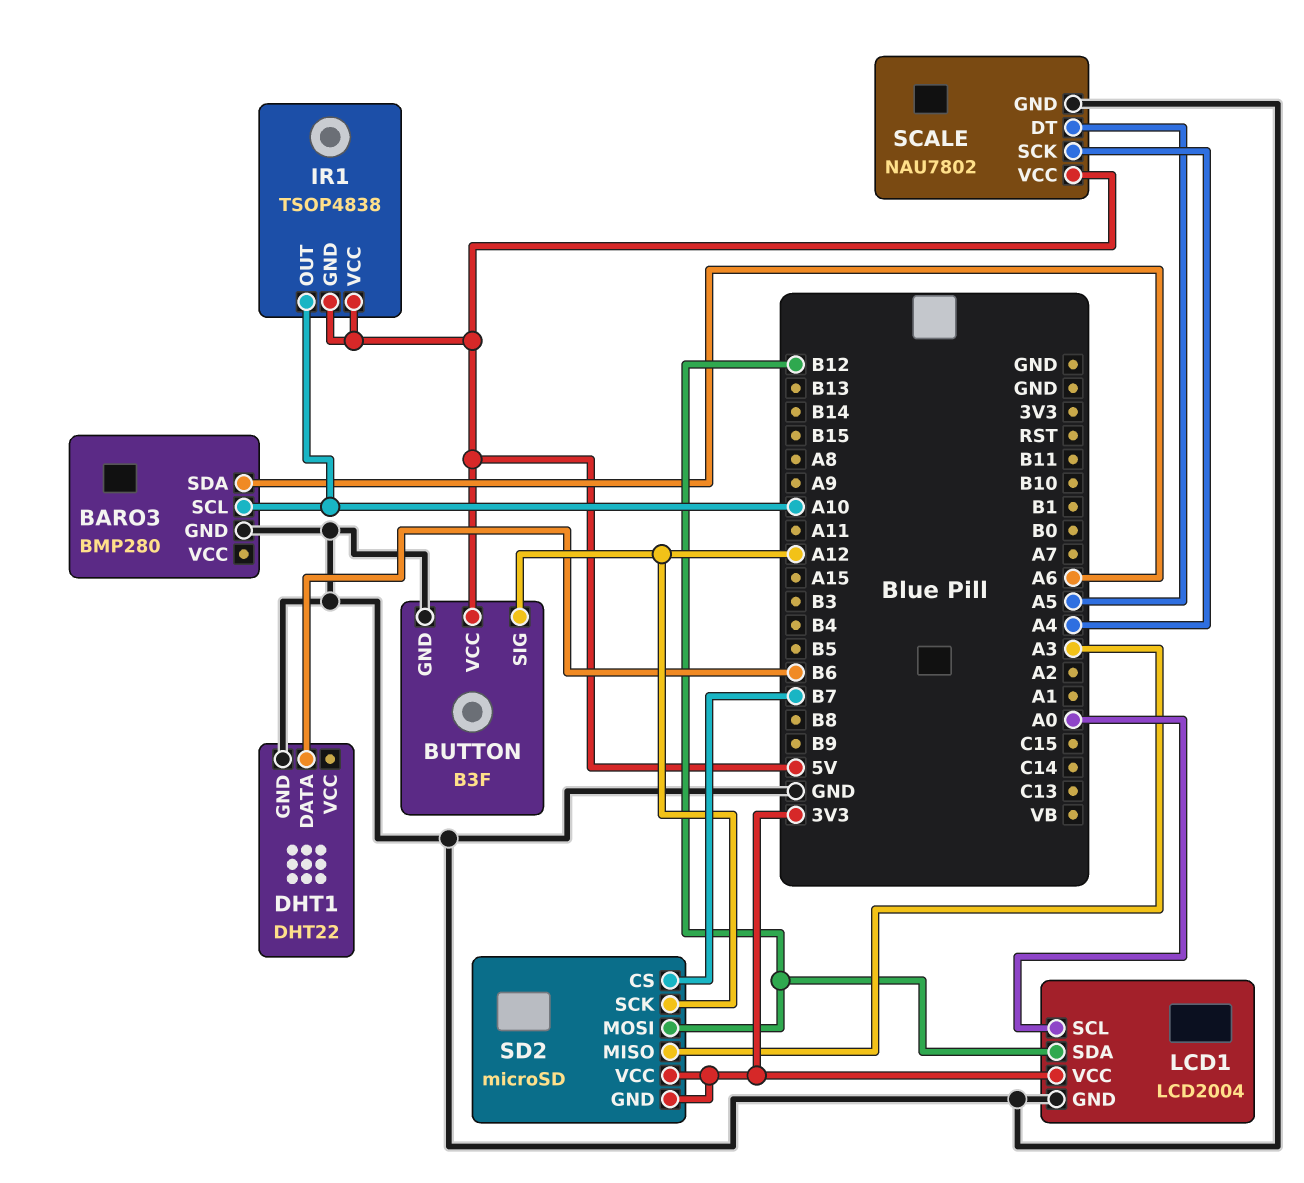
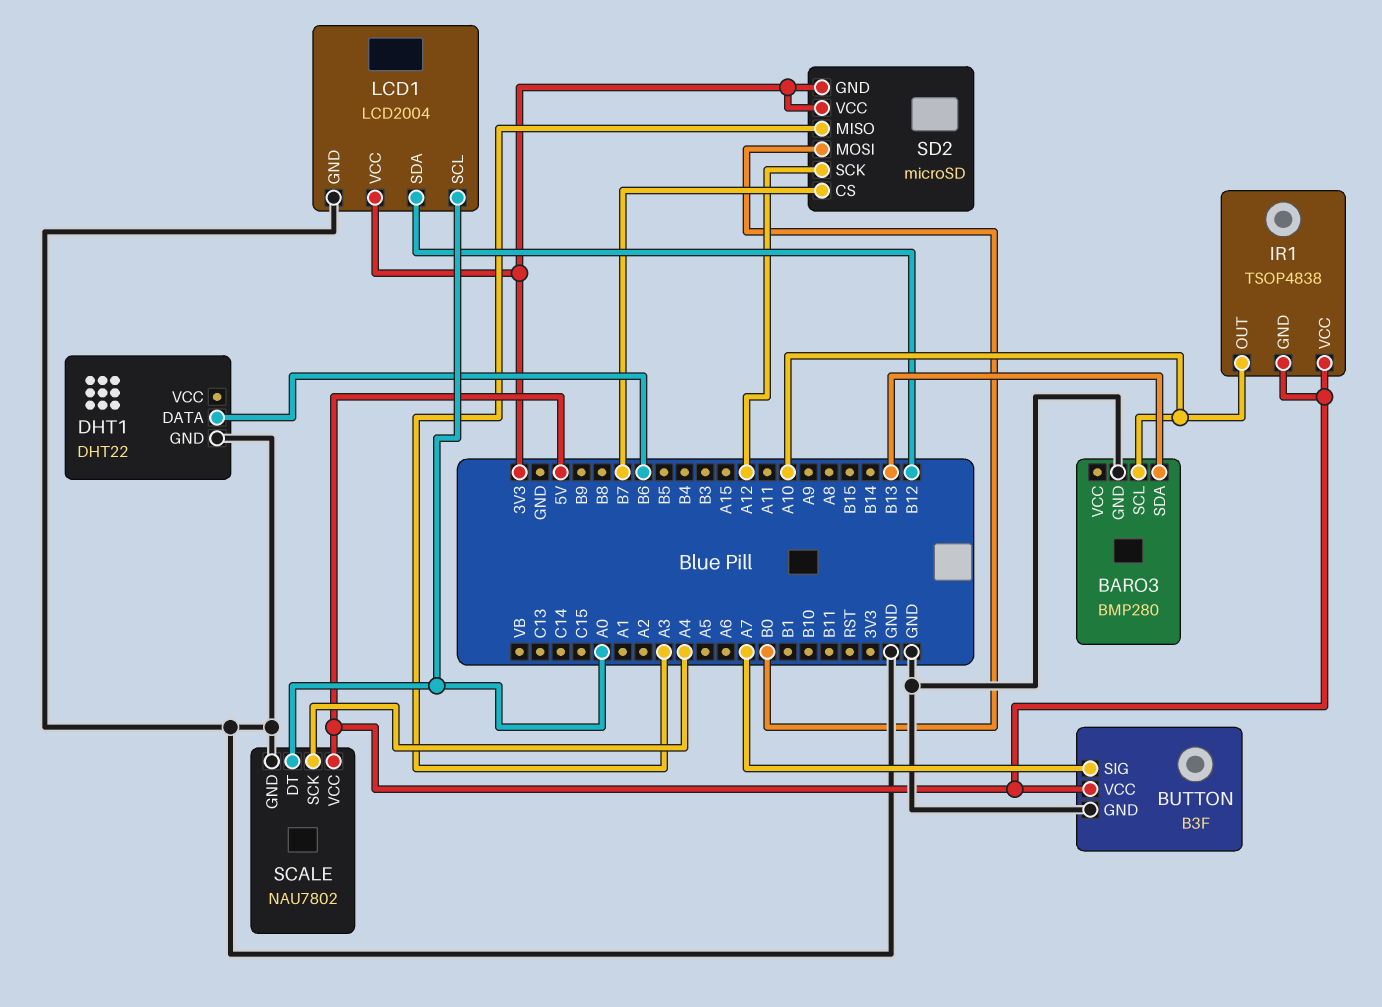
BARO3 pin SDA: A6 -> B13
BUTTON pin SIG: A12 -> A7
SCALE pin DT: A5 -> A0
SD2 pin MOSI: B12 -> B0

